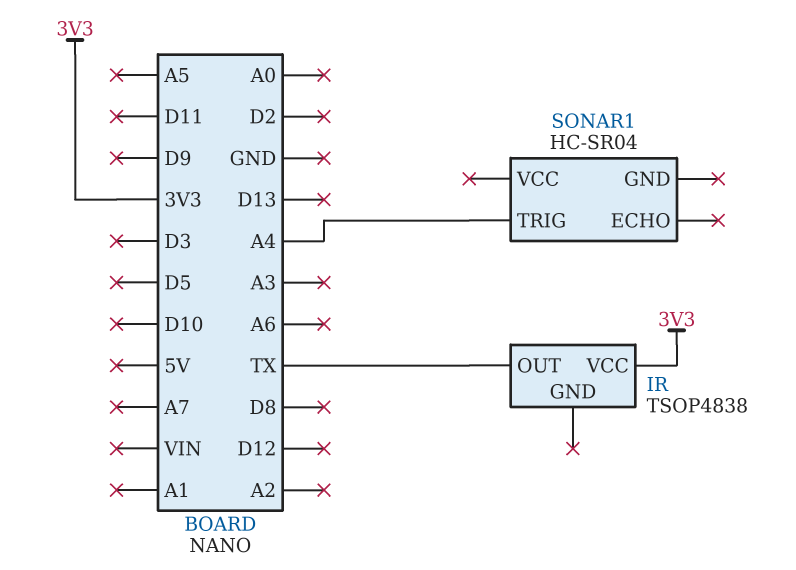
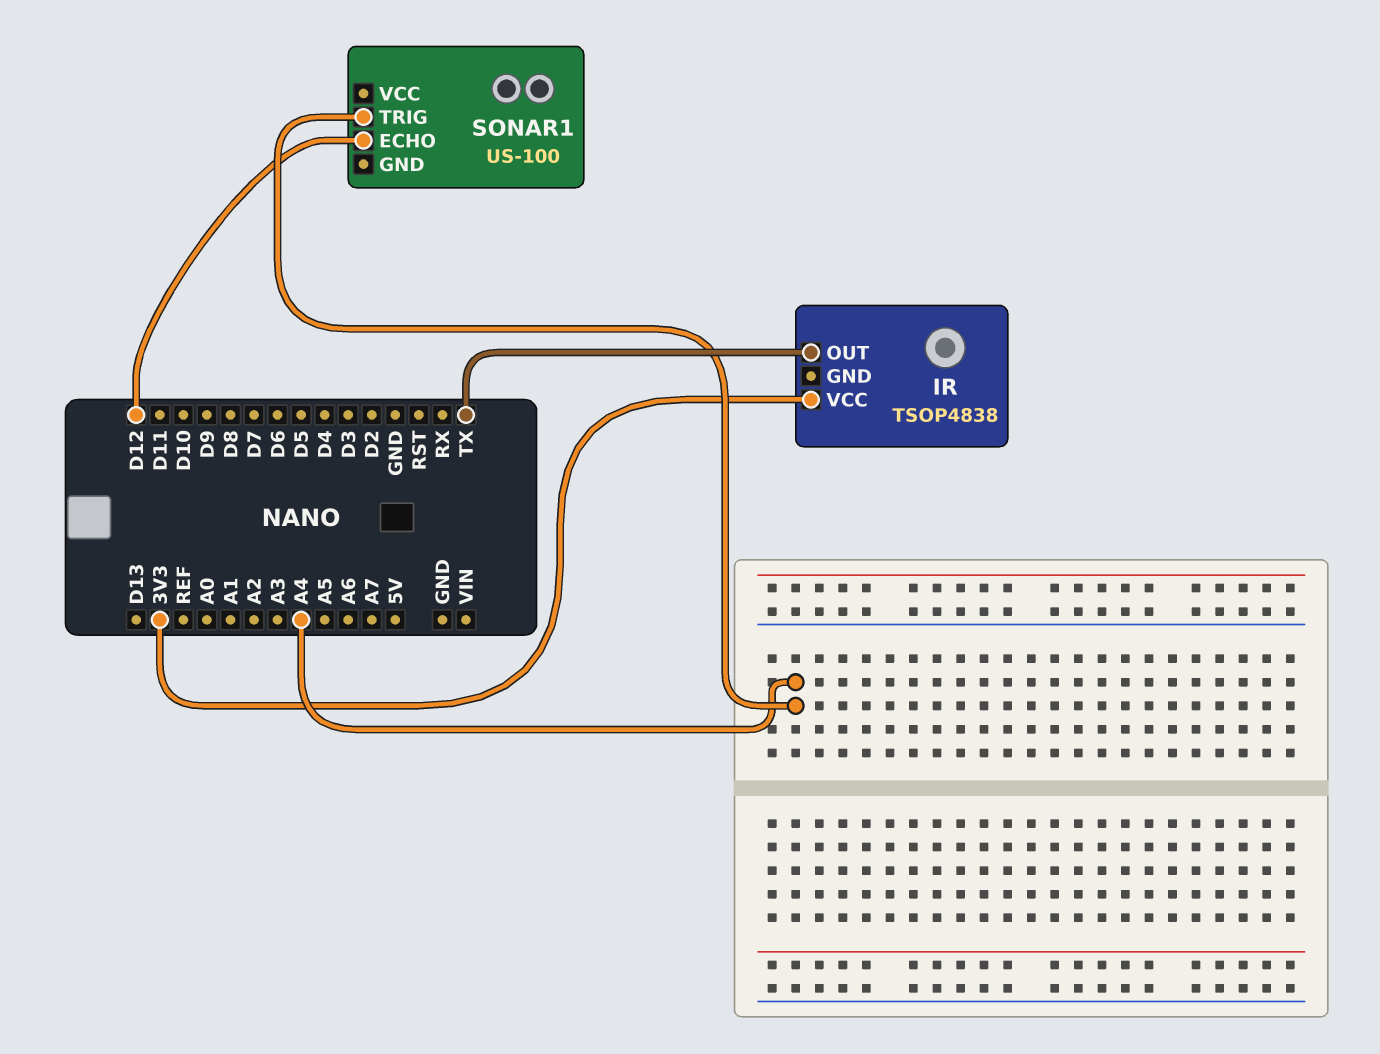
SONAR1: HC-SR04 -> US-100
SONAR1 pin ECHO: none -> D12

